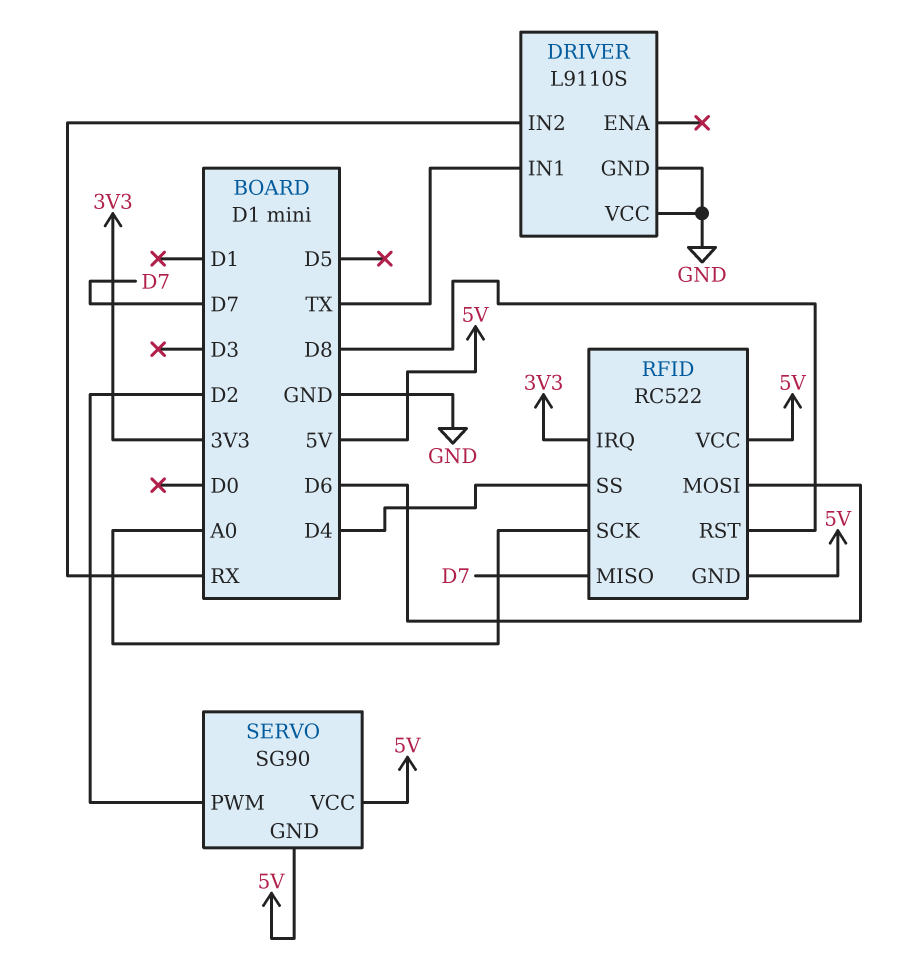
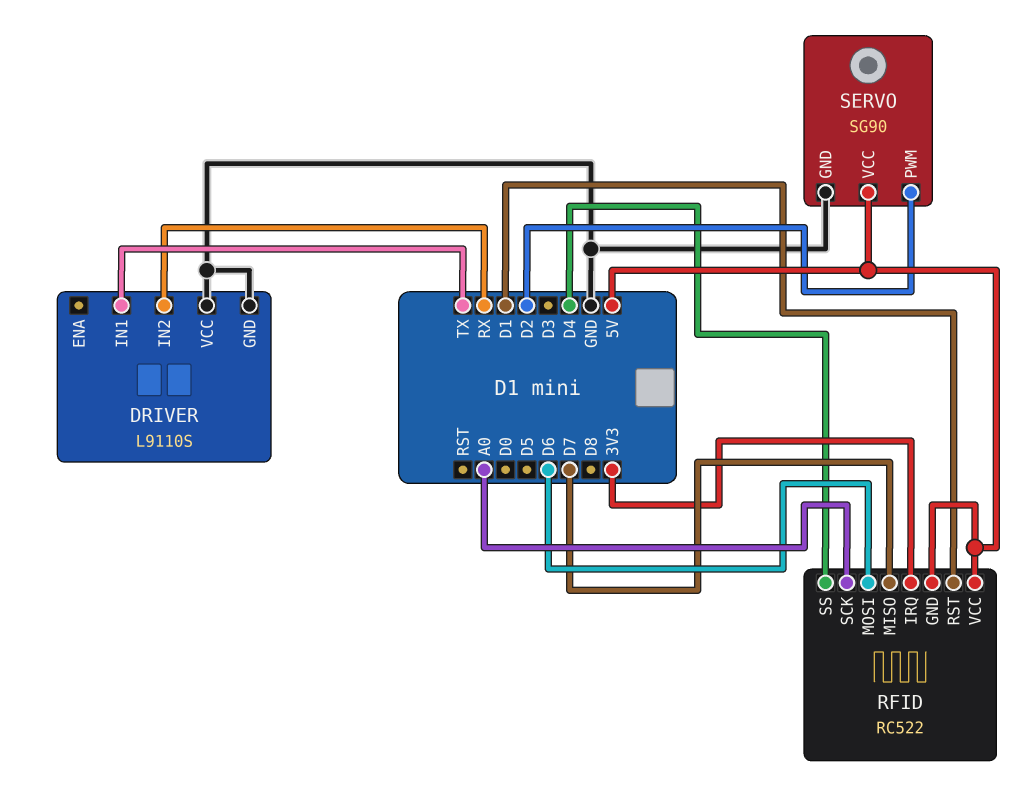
RFID pin RST: D8 -> D1
SERVO pin GND: 5V -> GND

